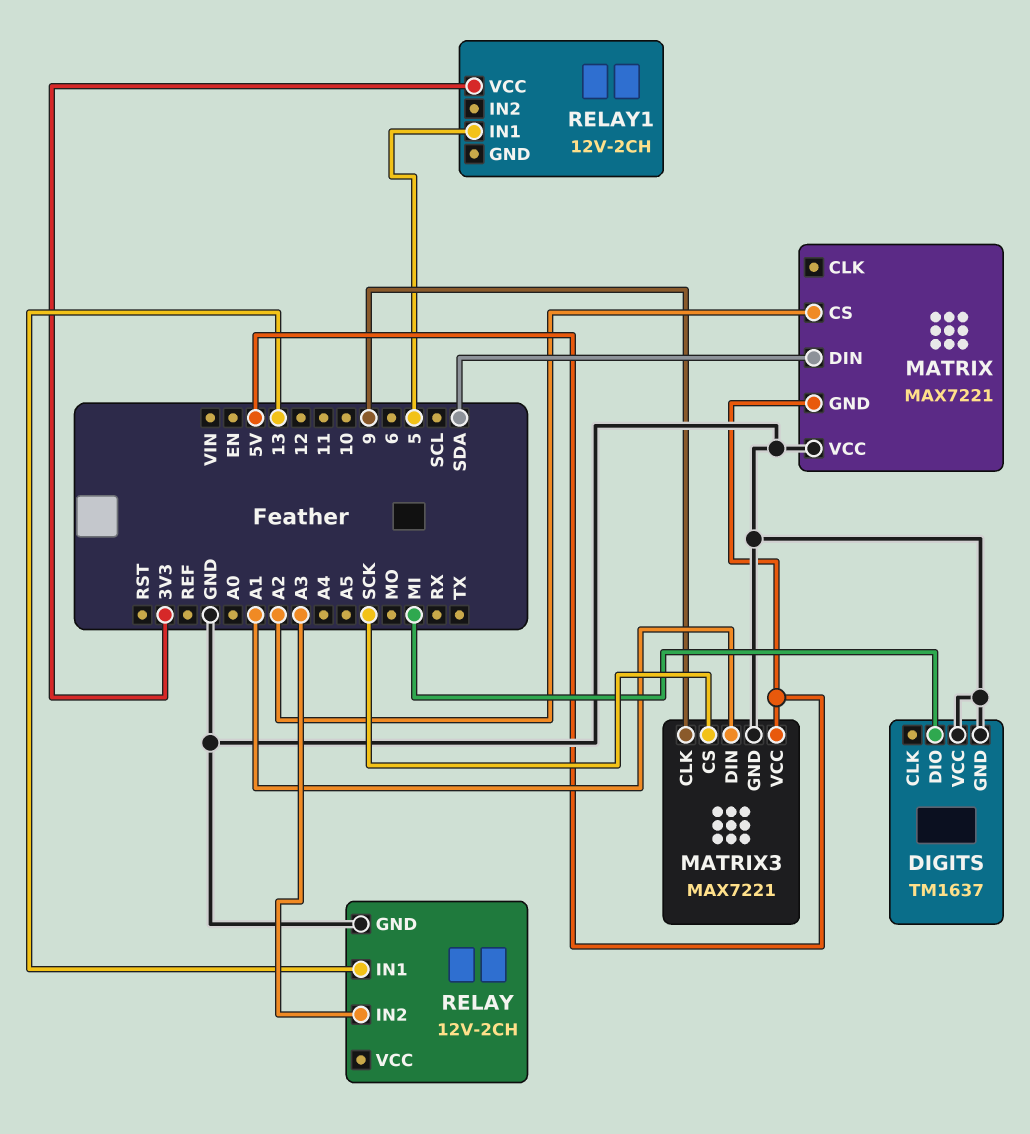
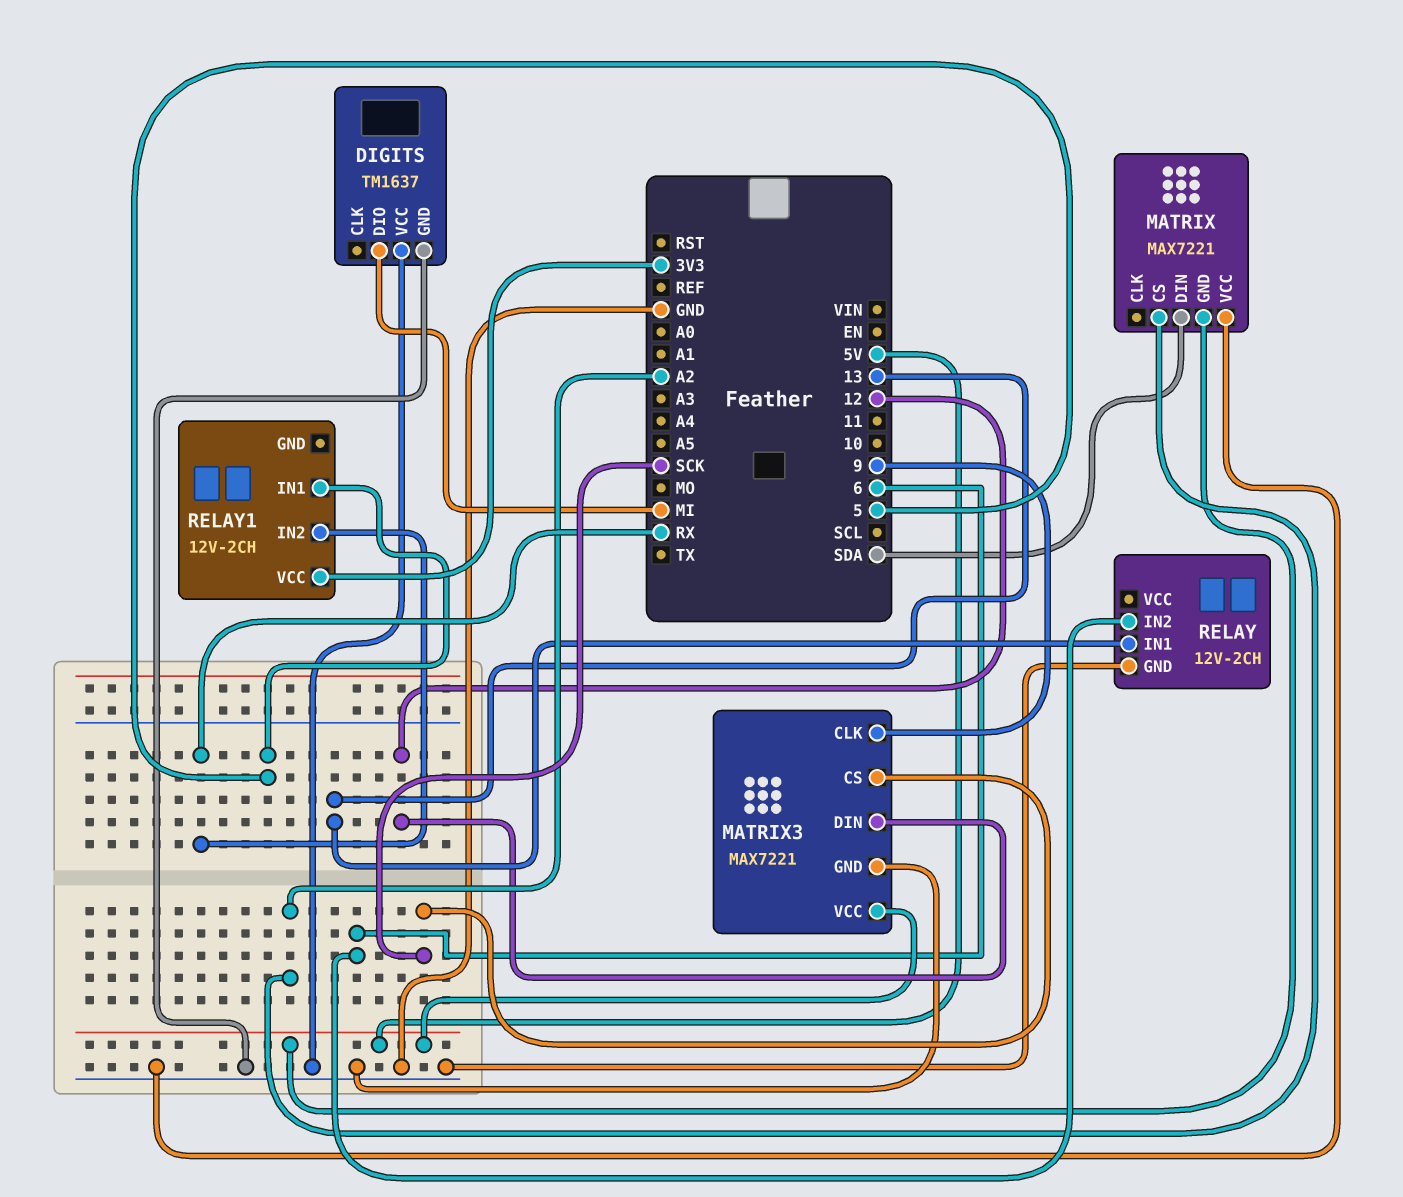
MATRIX3 pin DIN: A1 -> 12
RELAY pin IN2: A3 -> 6
RELAY1 pin IN2: none -> RX

